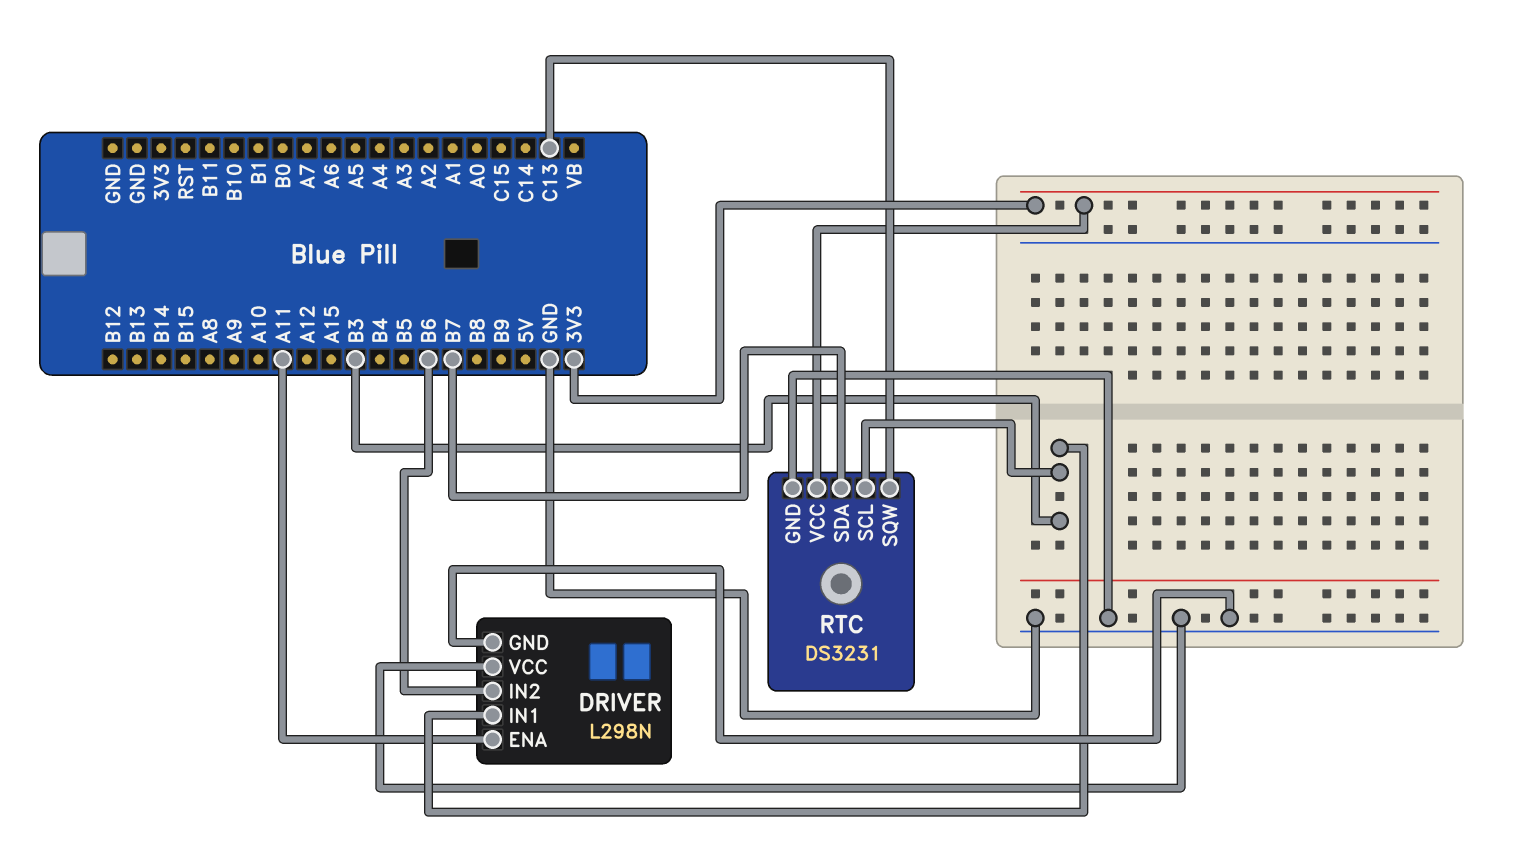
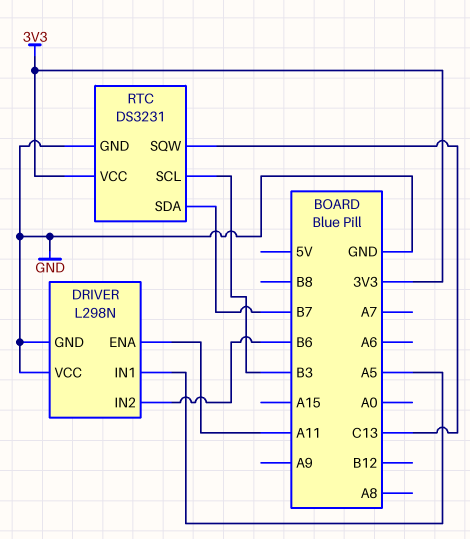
DRIVER pin IN1: B3 -> A5

